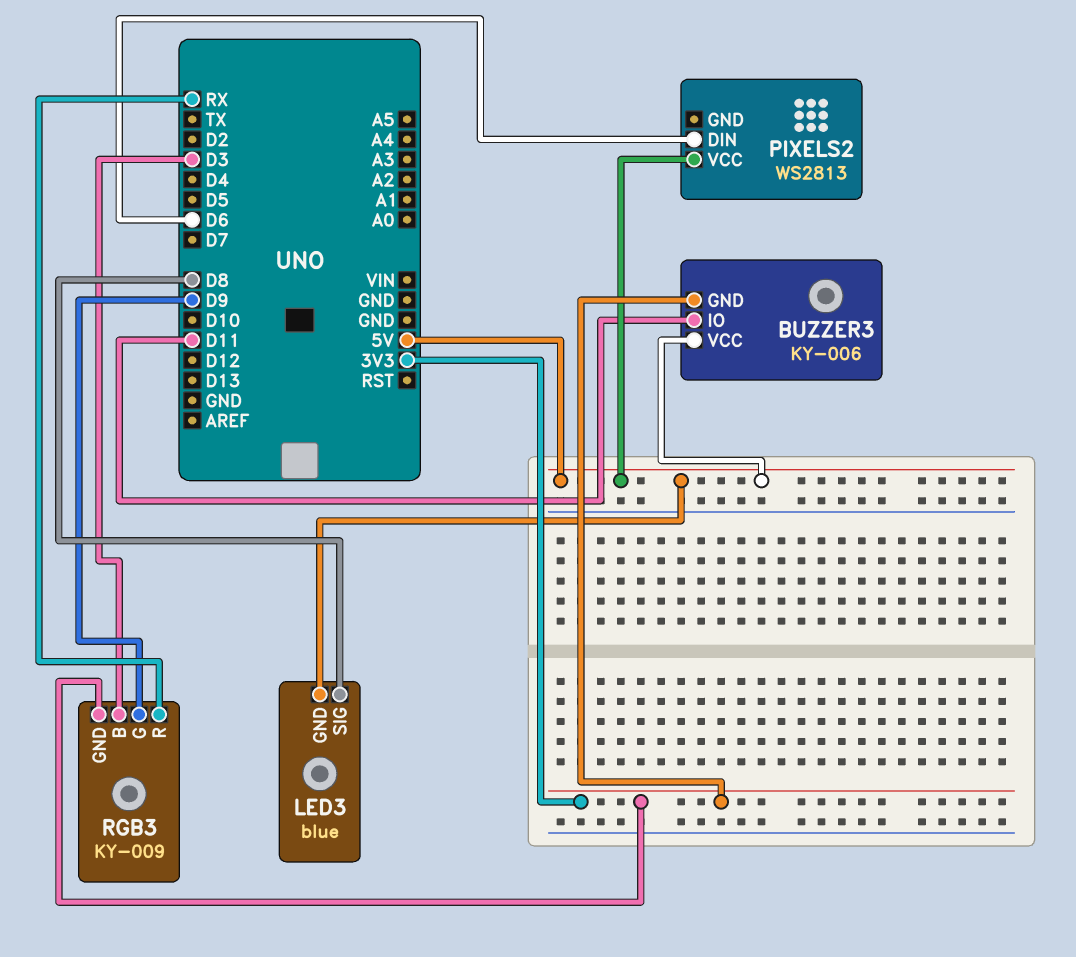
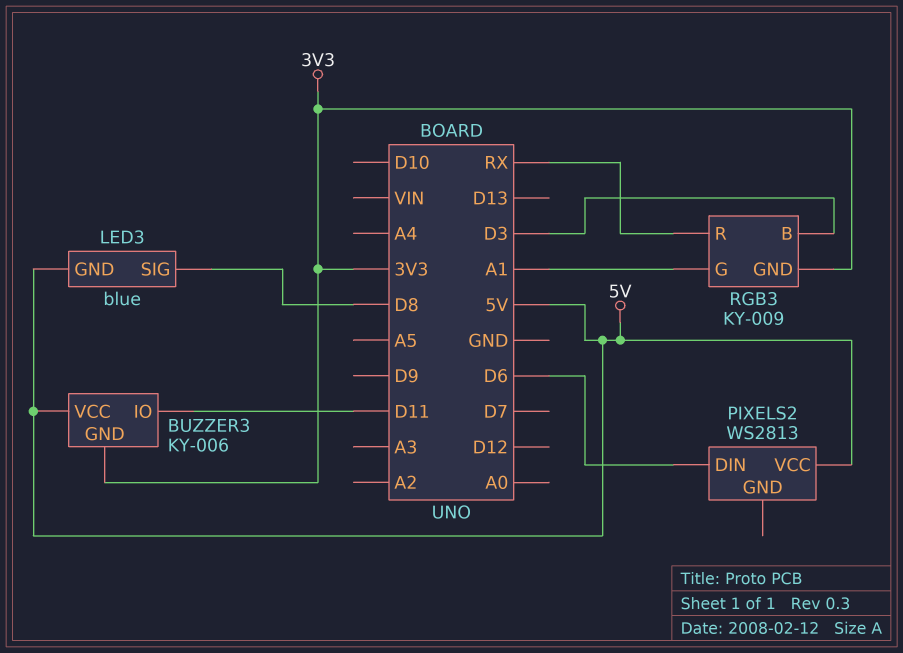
RGB3 pin G: D9 -> A1

